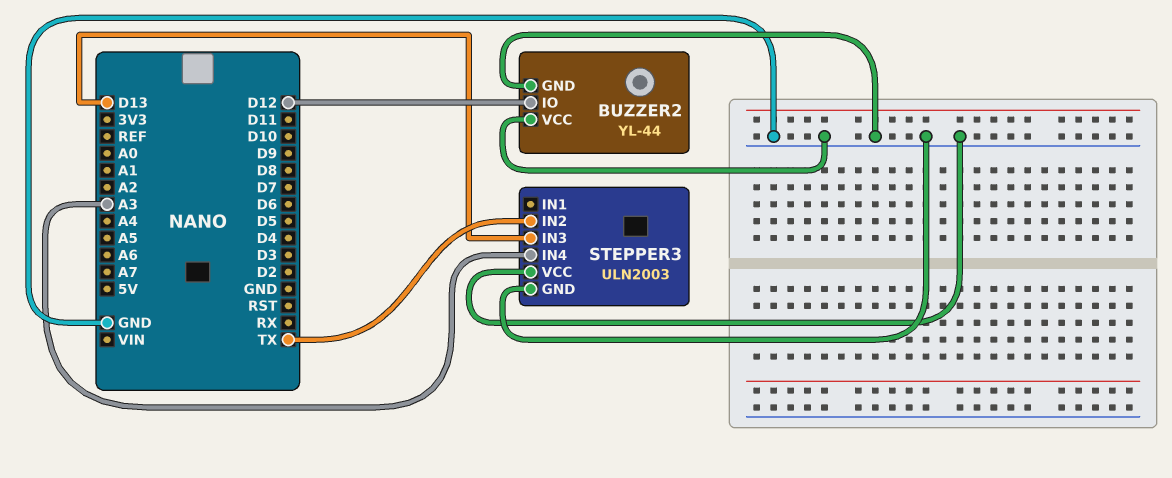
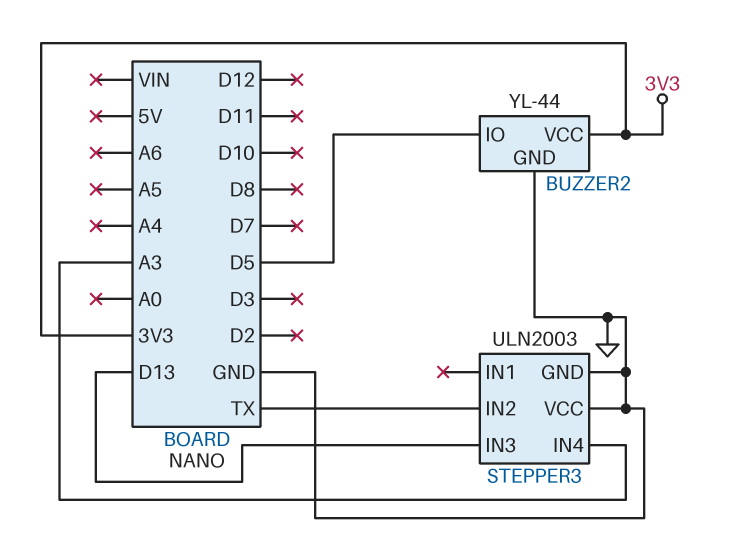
BUZZER2 pin IO: D12 -> D5
BUZZER2 pin VCC: GND -> 3V3

